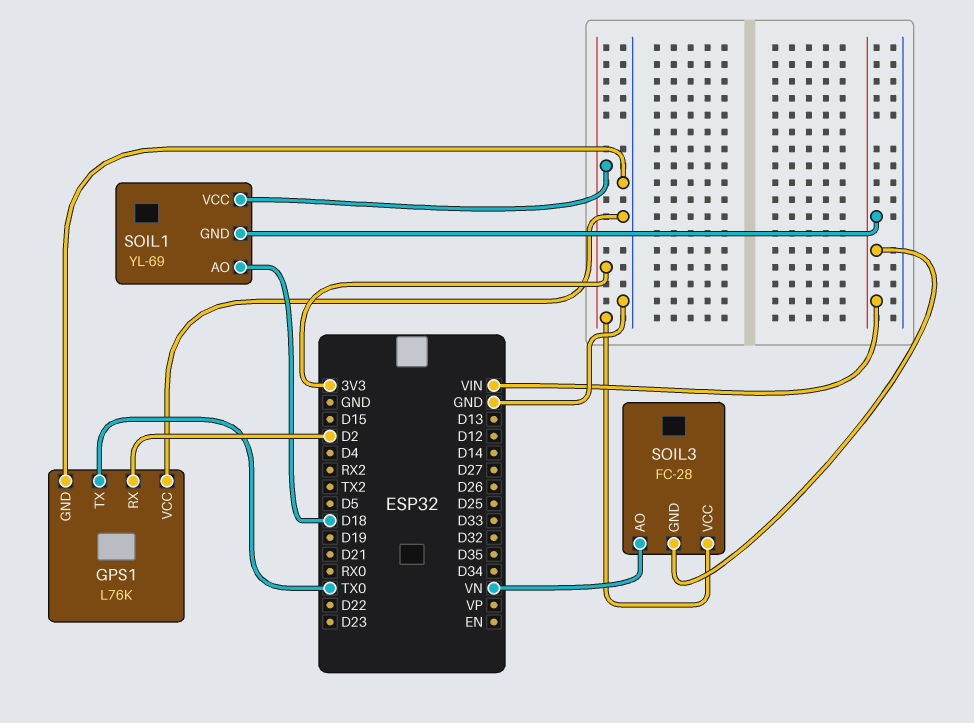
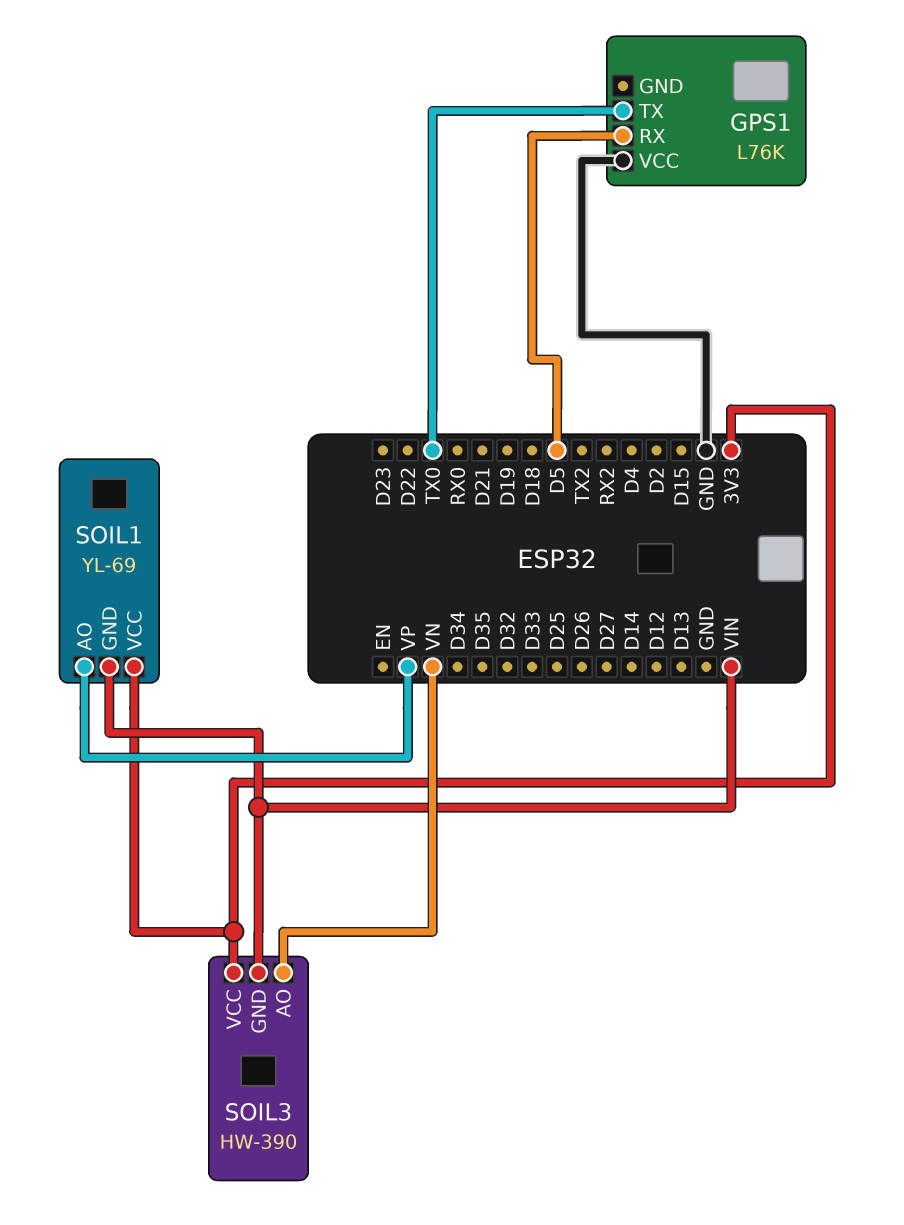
GPS1 pin GND: GND -> none
GPS1 pin RX: D2 -> D5
SOIL1 pin AO: D18 -> VP
SOIL3: FC-28 -> HW-390

